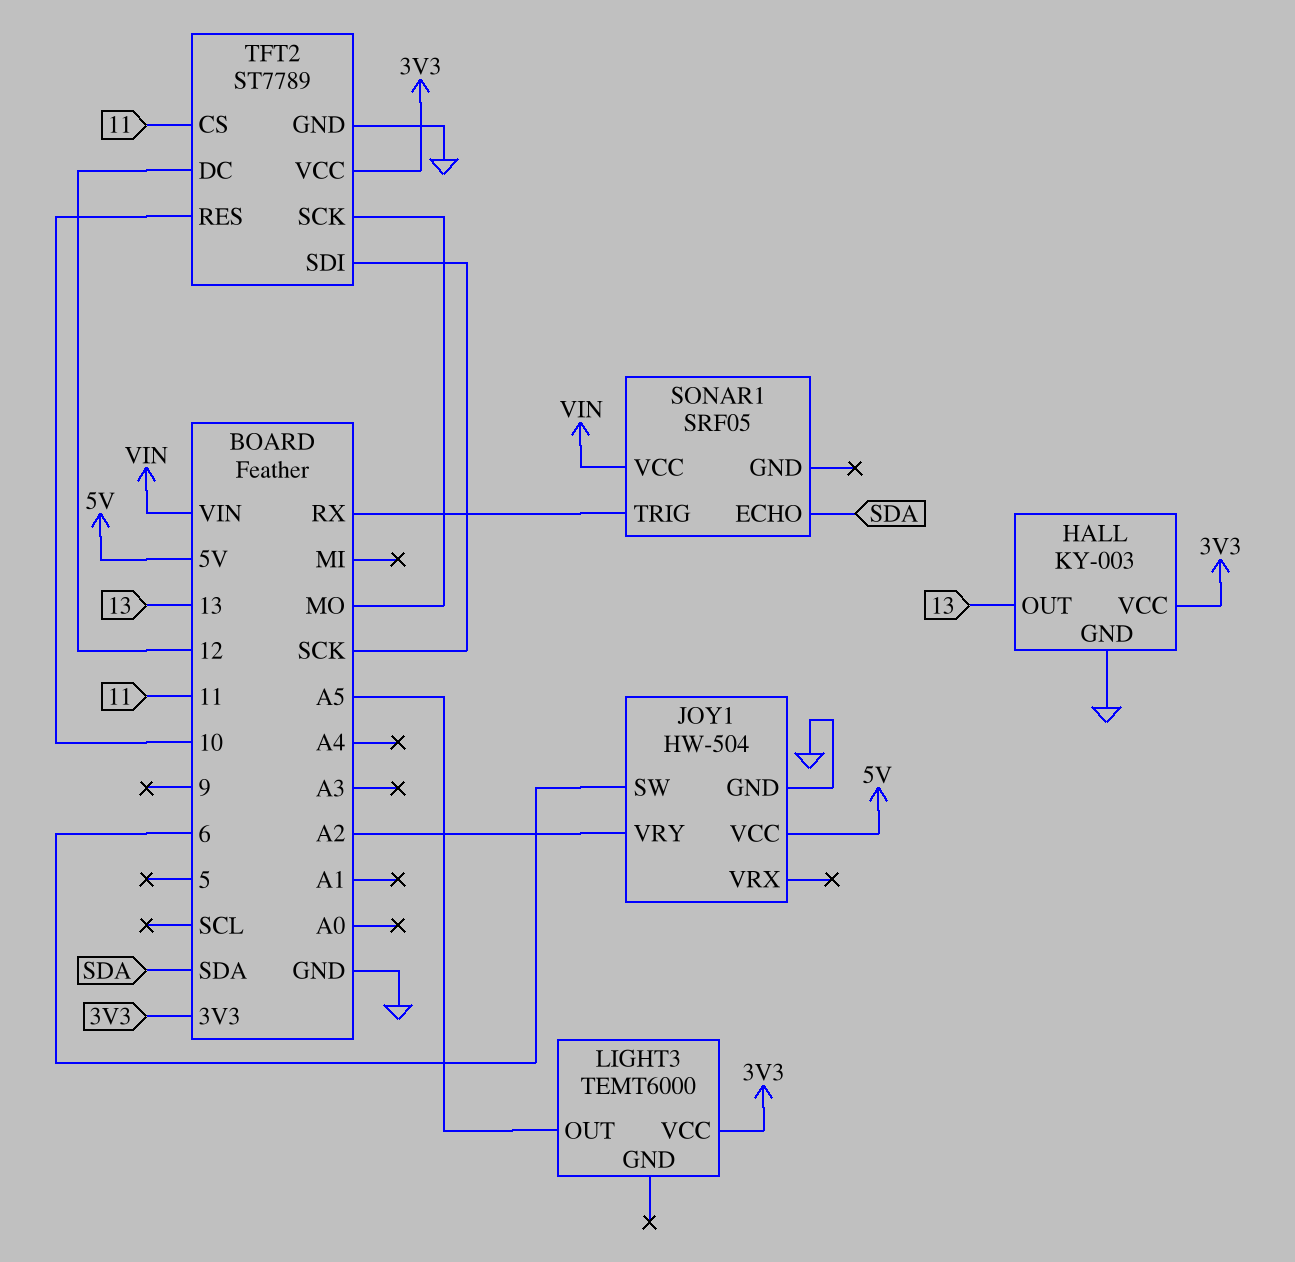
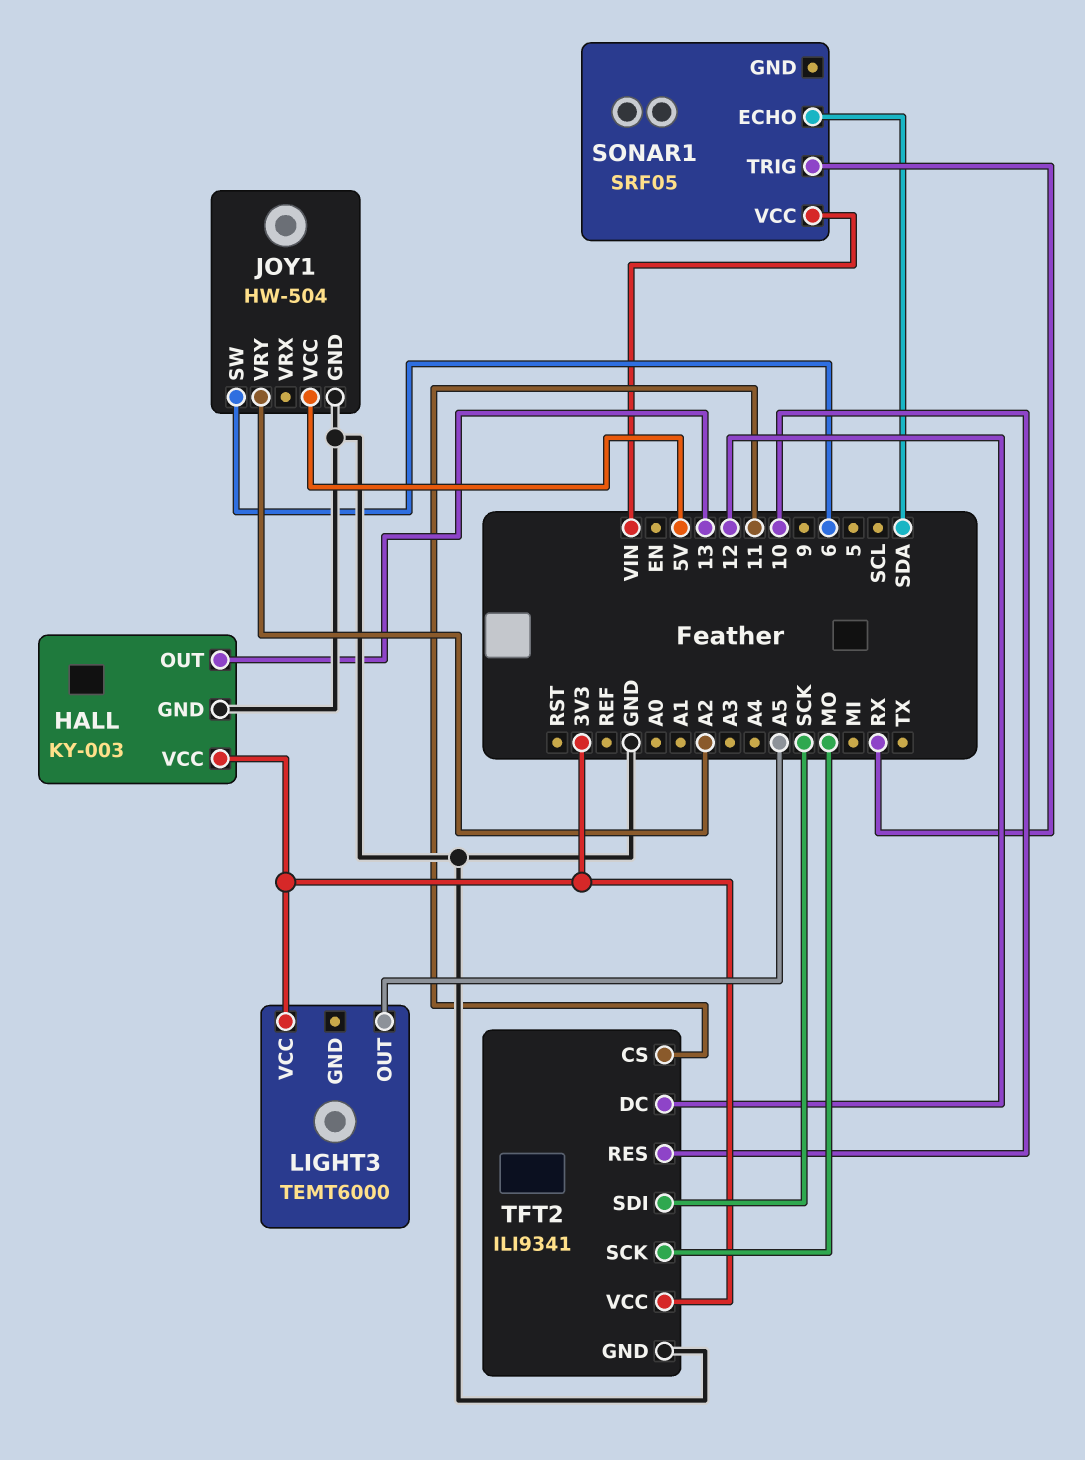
TFT2: ST7789 -> ILI9341

